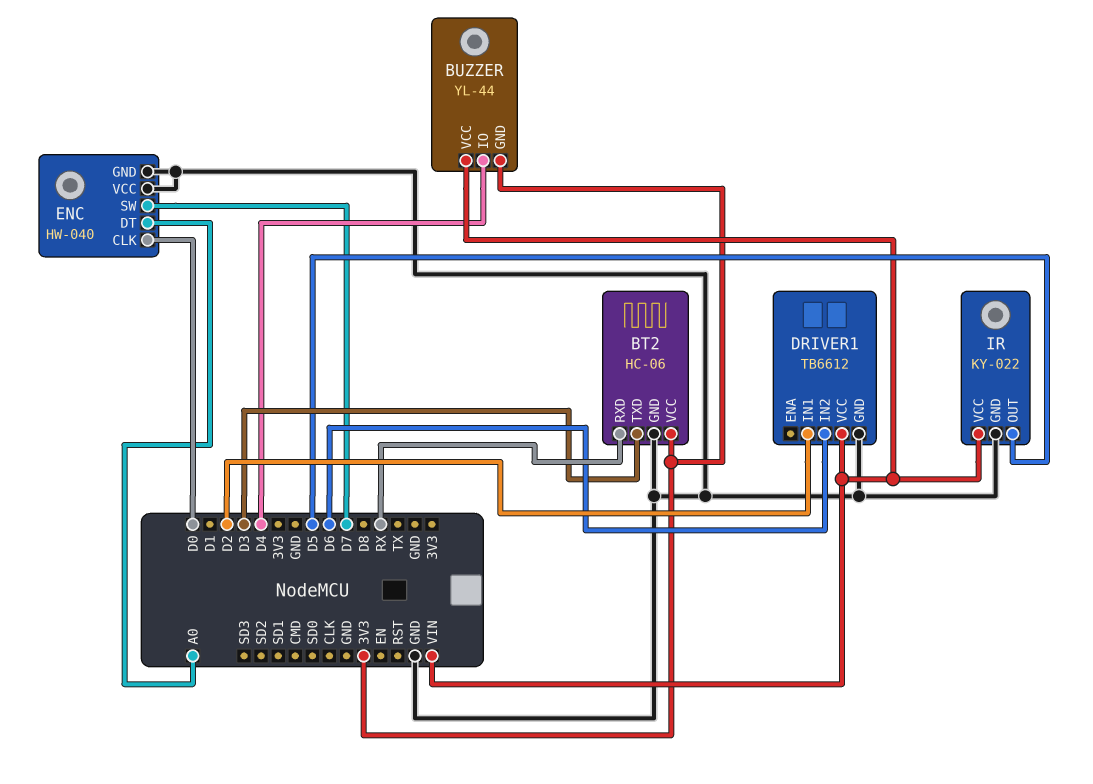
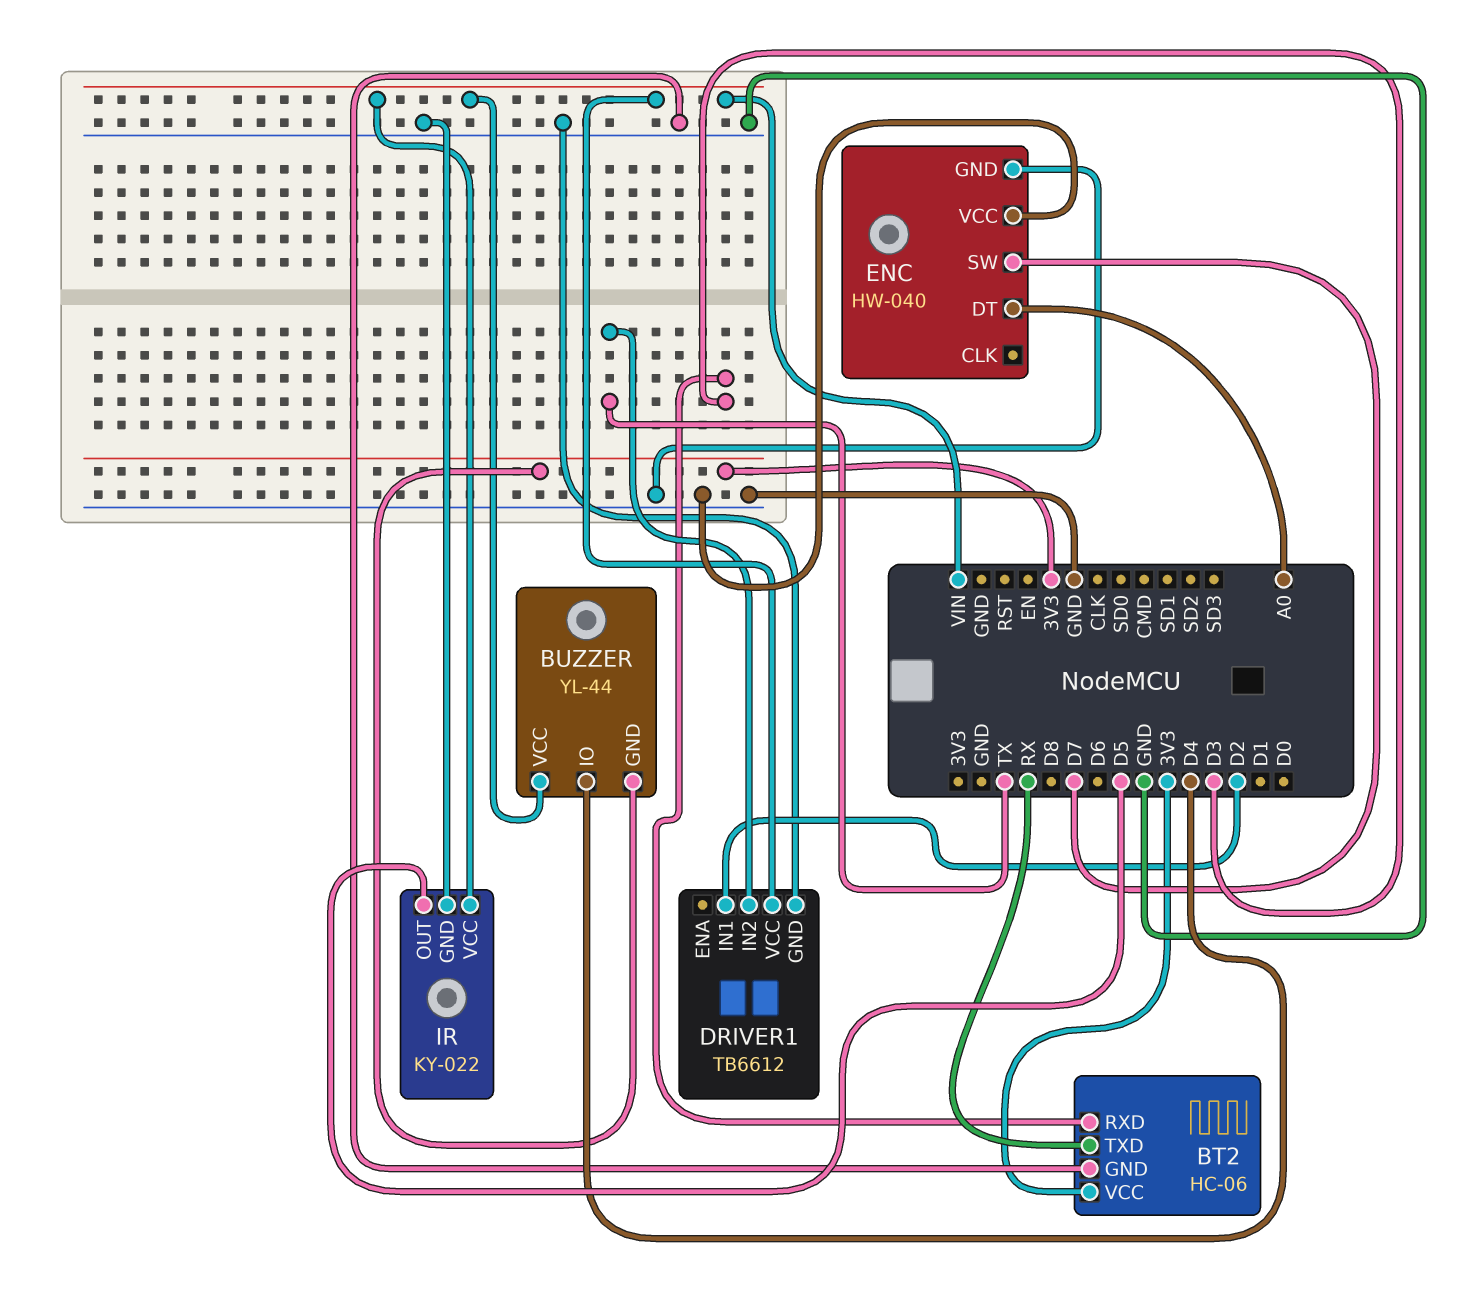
BT2 pin RXD: RX -> D3
BT2 pin TXD: D3 -> RX
DRIVER1 pin IN2: D6 -> TX
ENC pin CLK: D0 -> none

